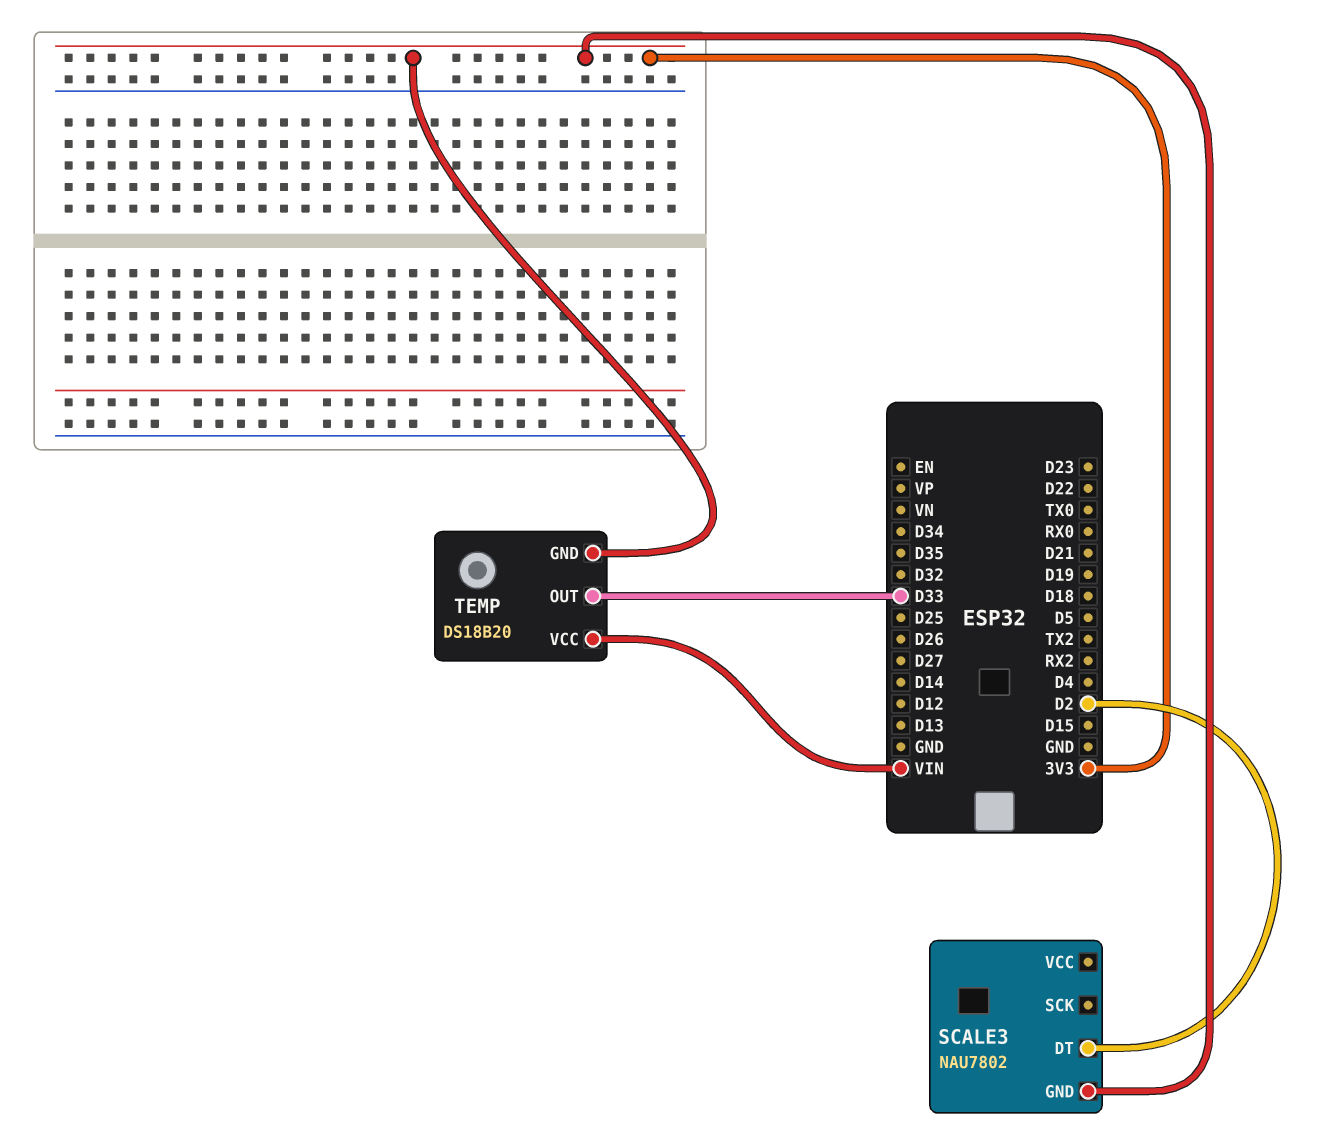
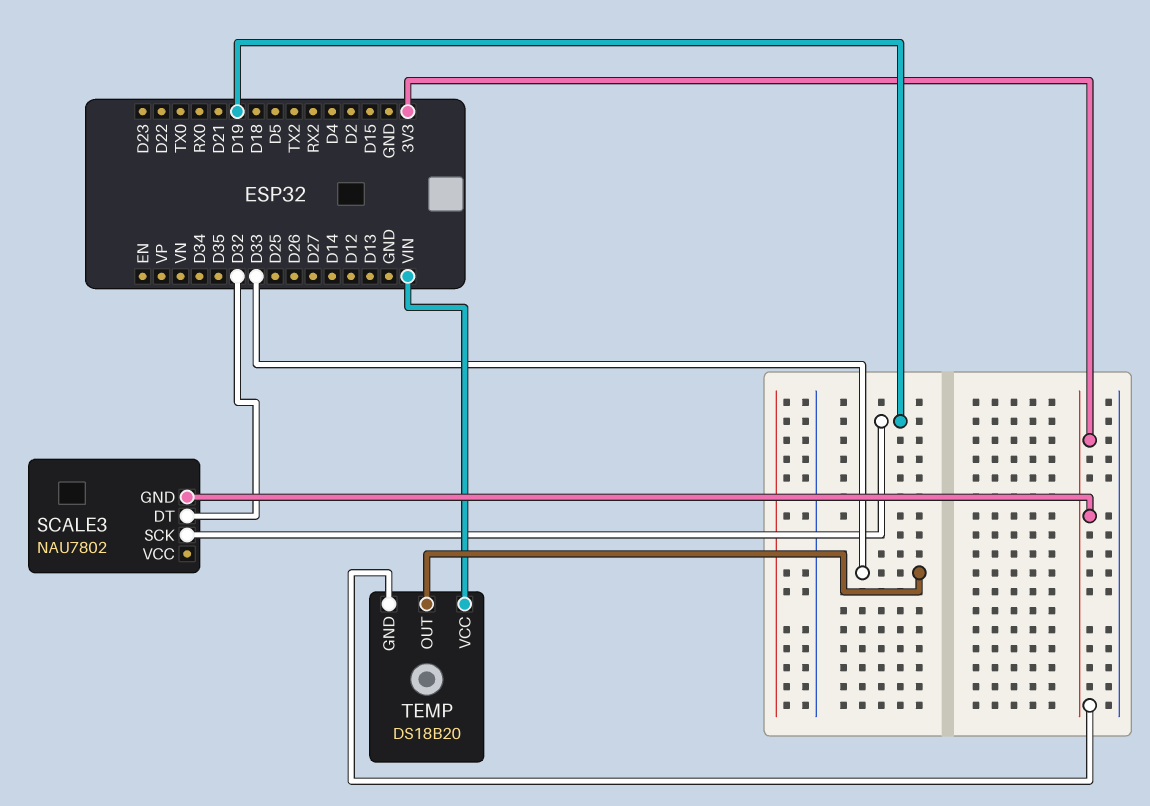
SCALE3 pin DT: D2 -> D32
SCALE3 pin SCK: none -> D19

